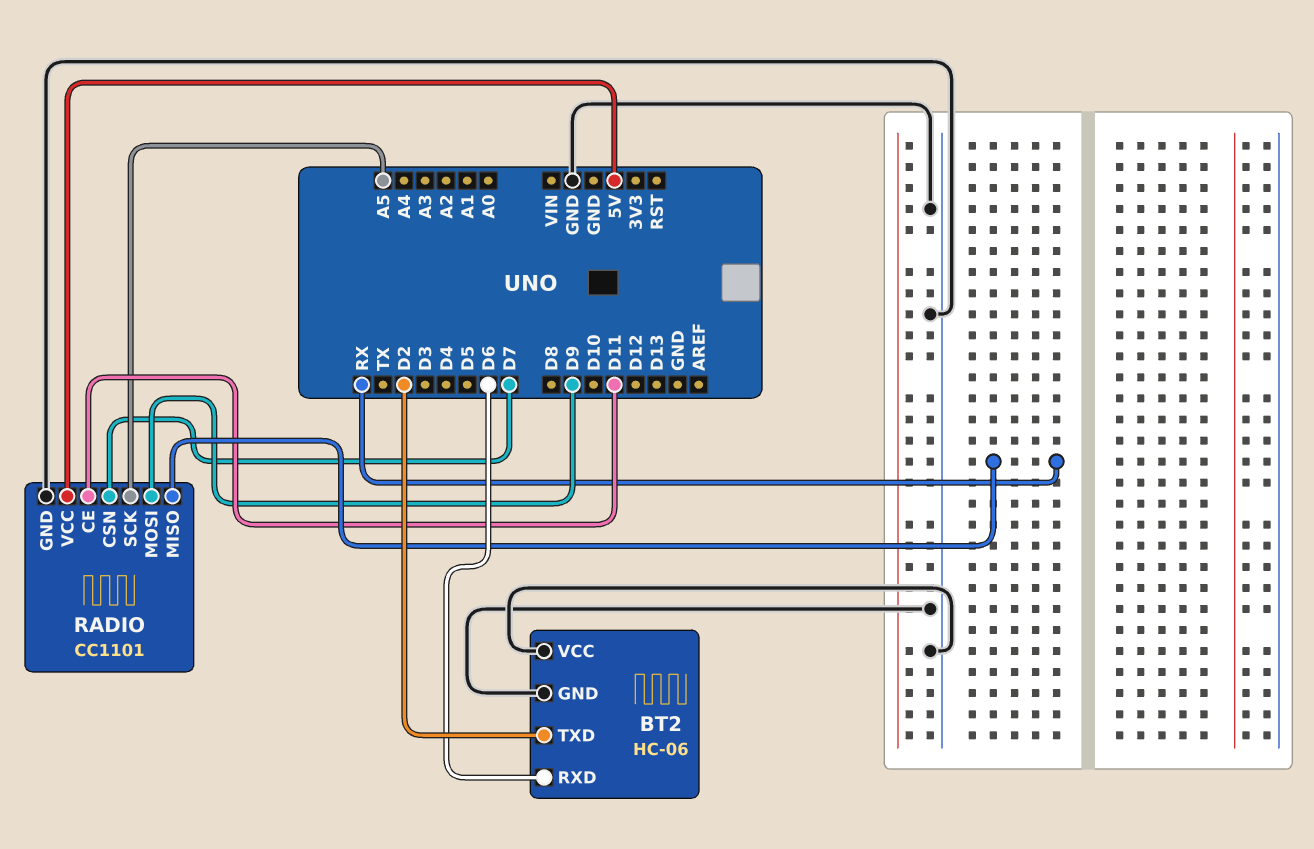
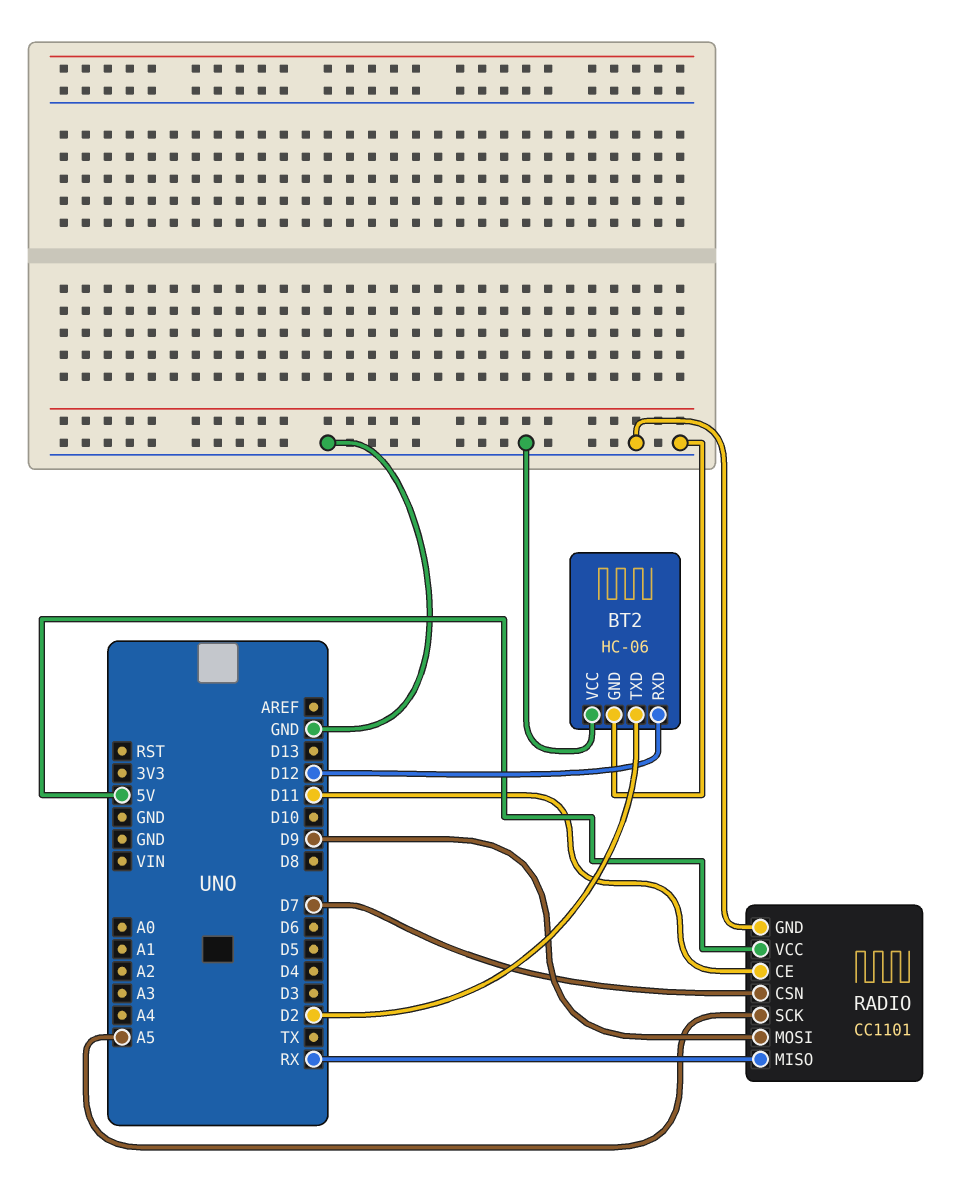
BT2 pin RXD: D6 -> D12

